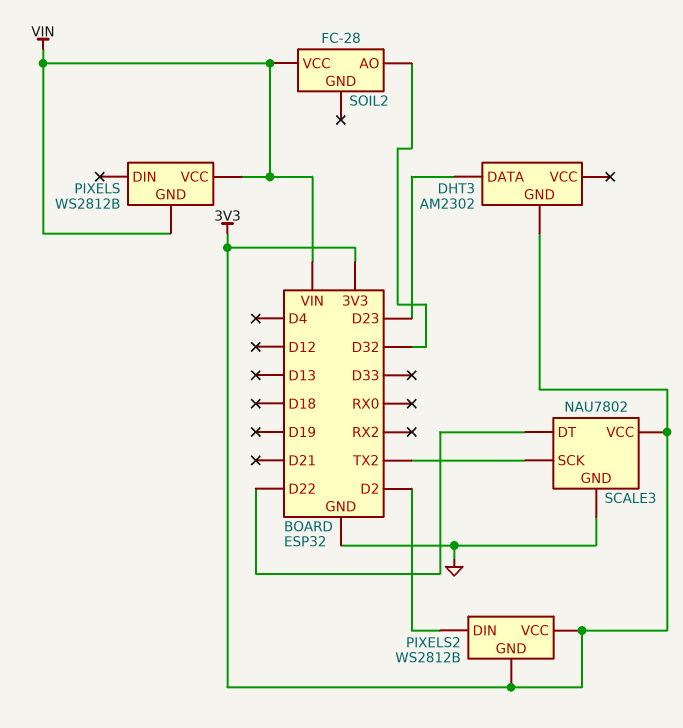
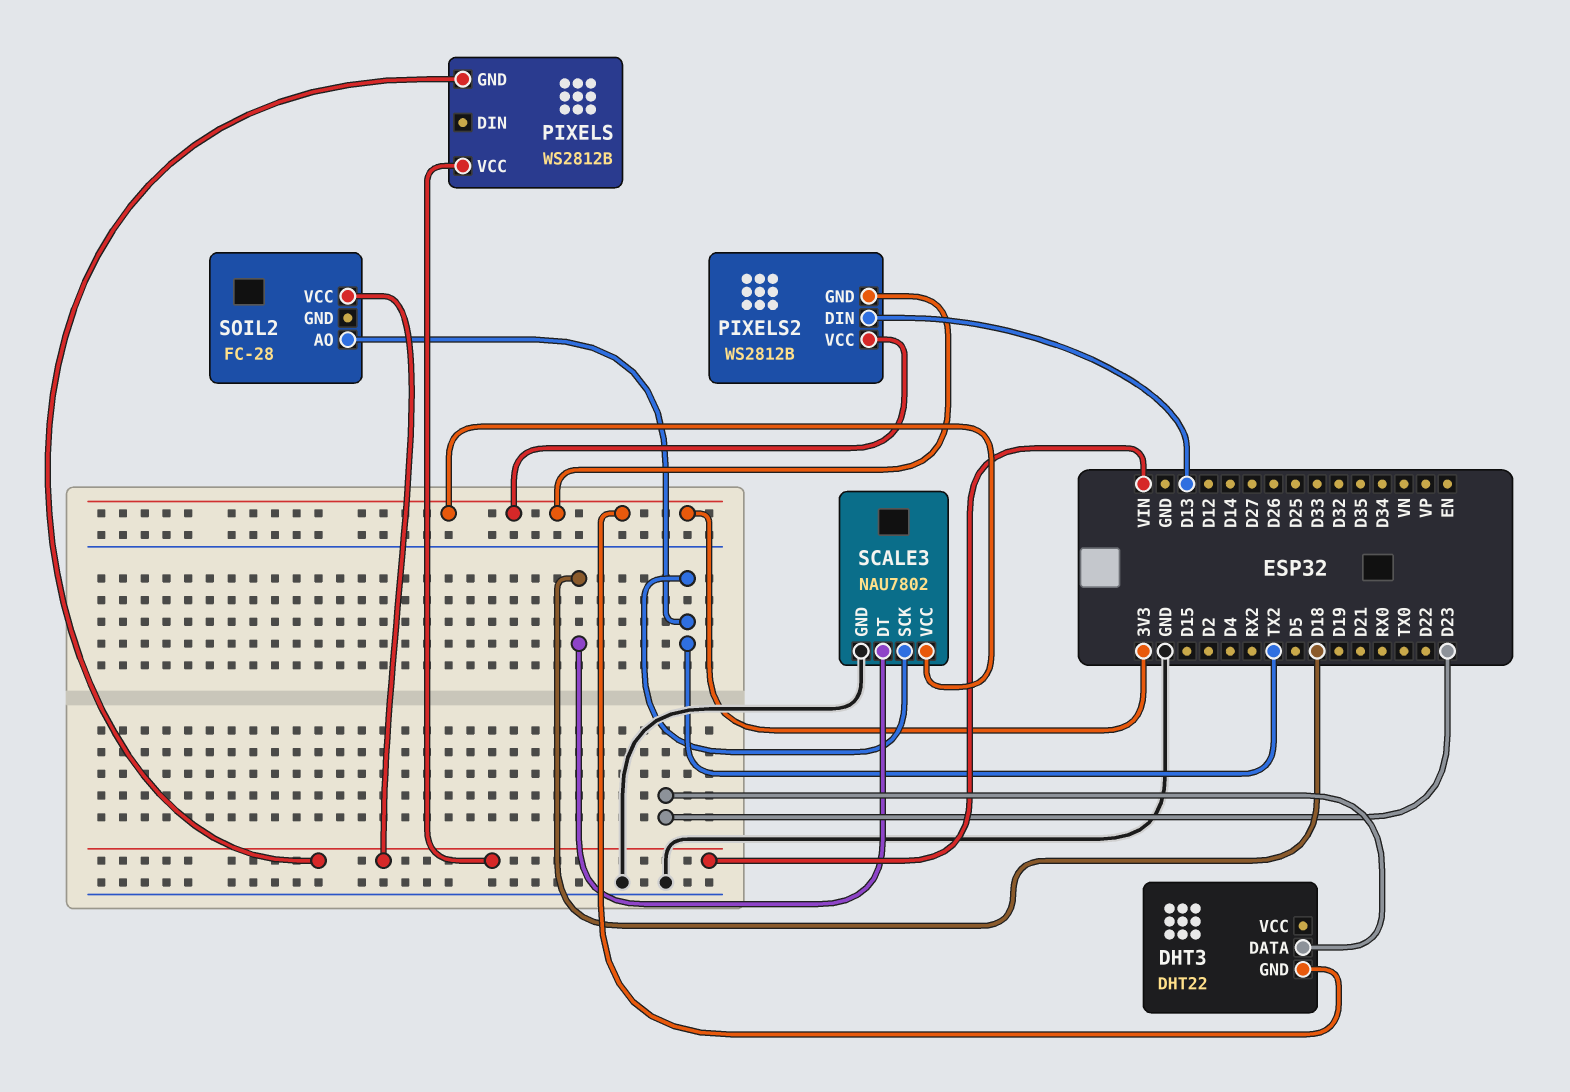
DHT3: AM2302 -> DHT22
PIXELS2 pin DIN: D2 -> D13
SCALE3 pin DT: D22 -> D18
SOIL2 pin AO: D32 -> TX2

